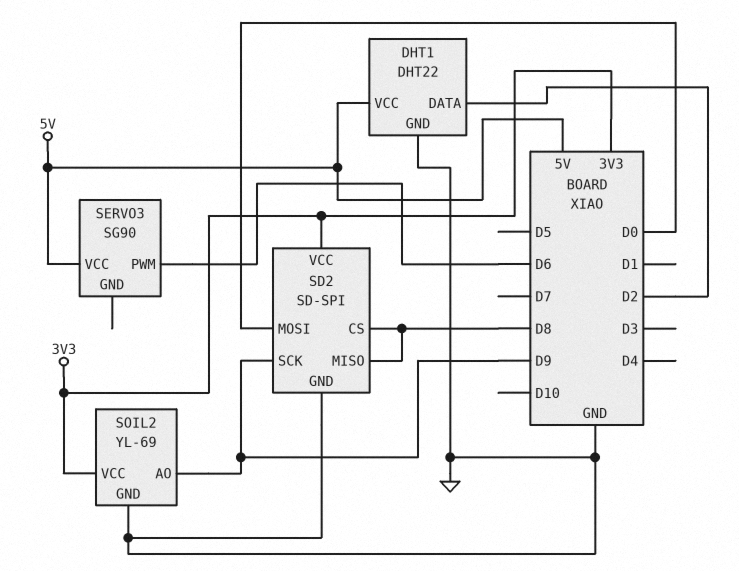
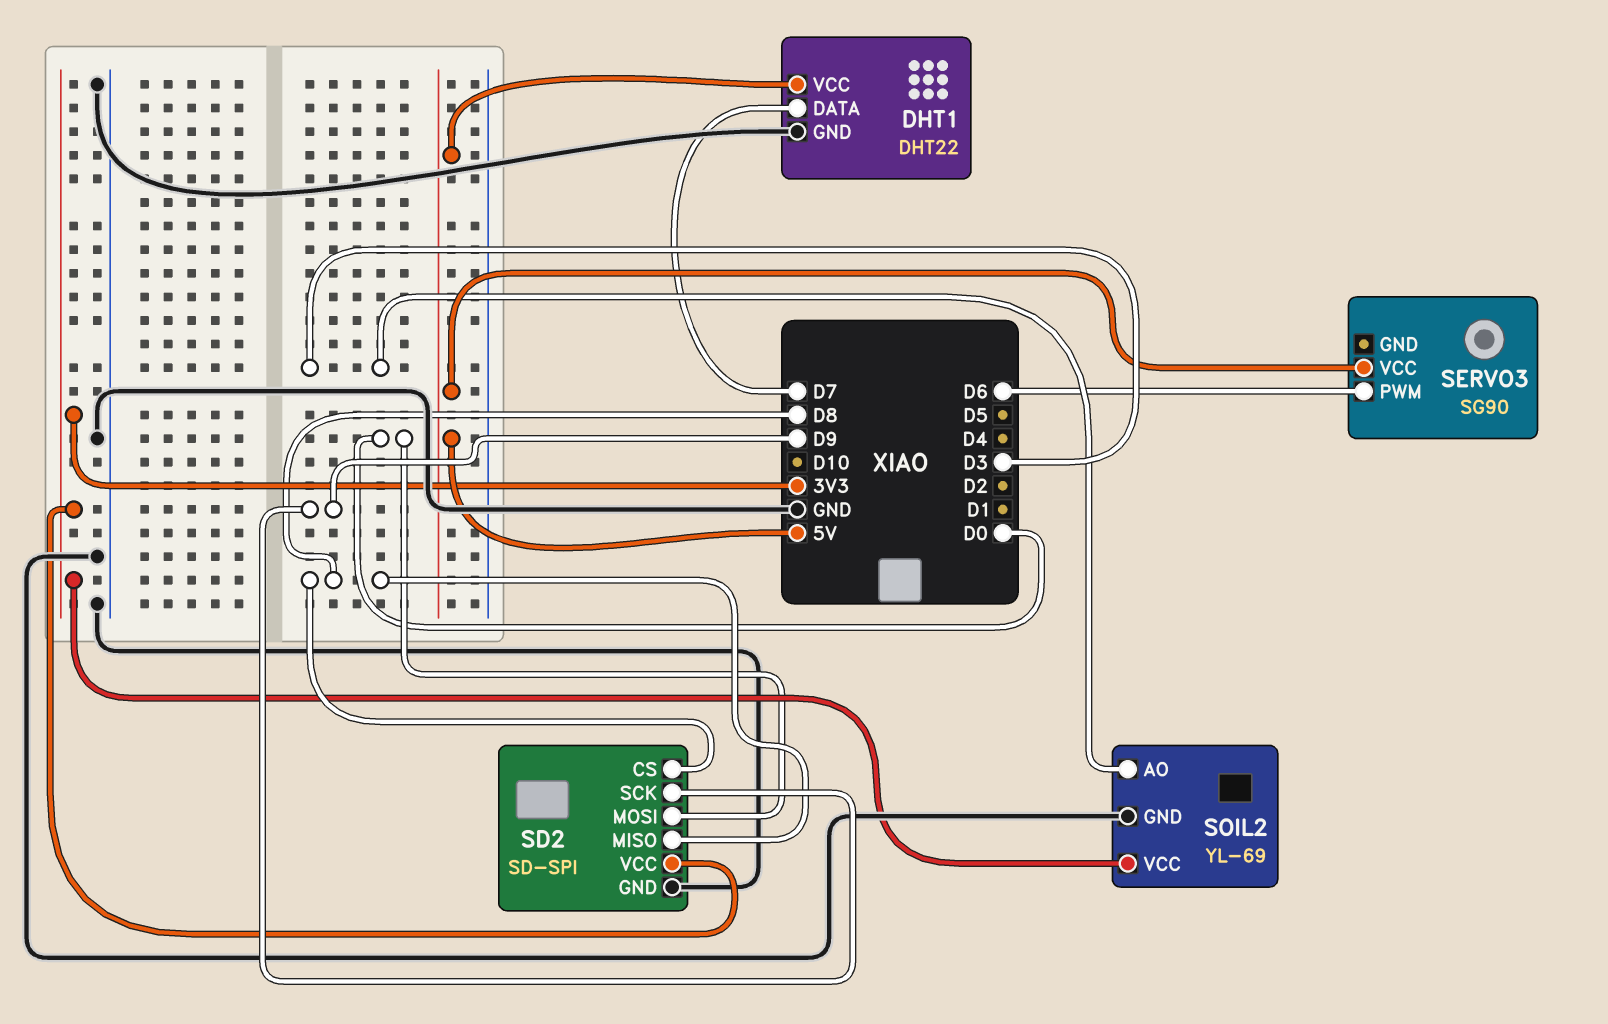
DHT1 pin DATA: D2 -> D7
SOIL2 pin AO: D9 -> D3

